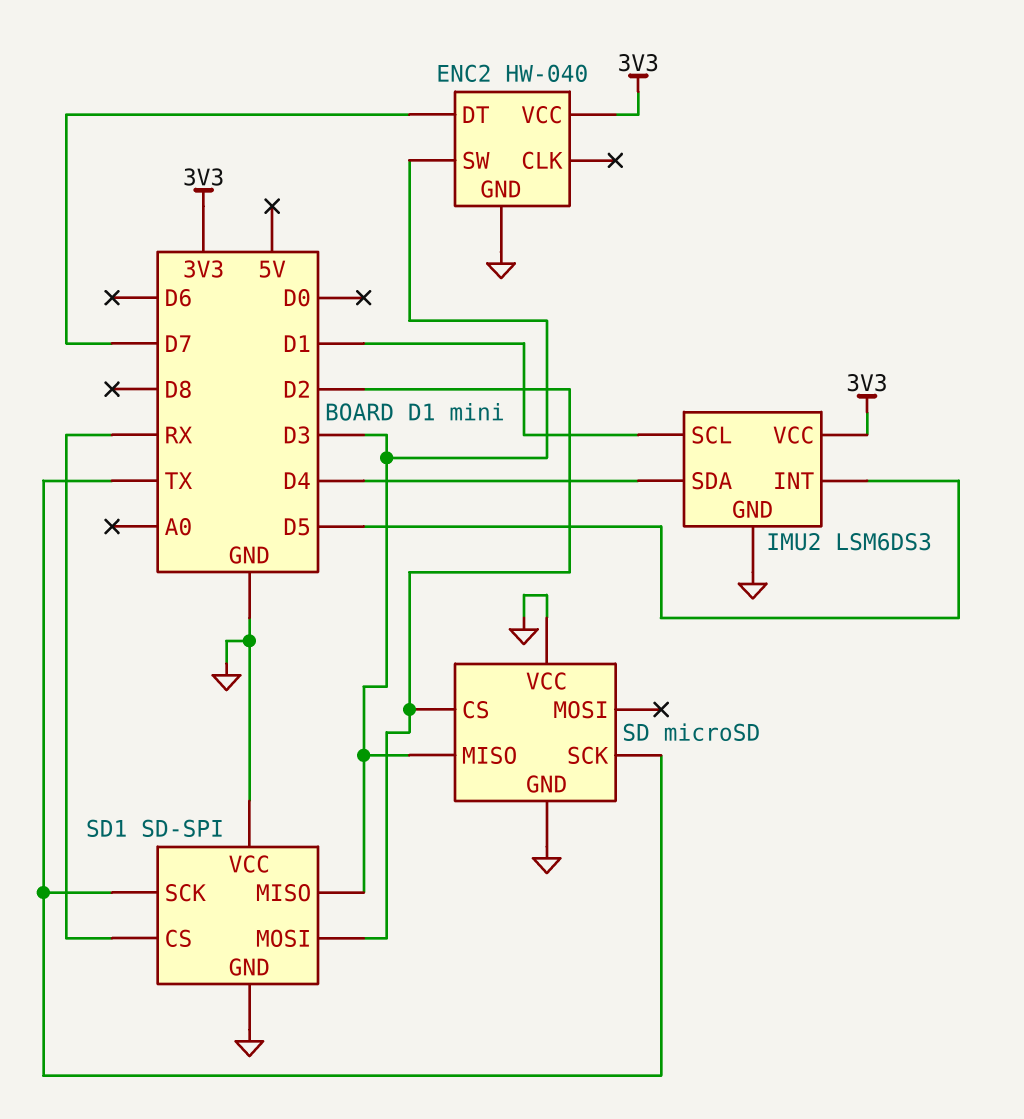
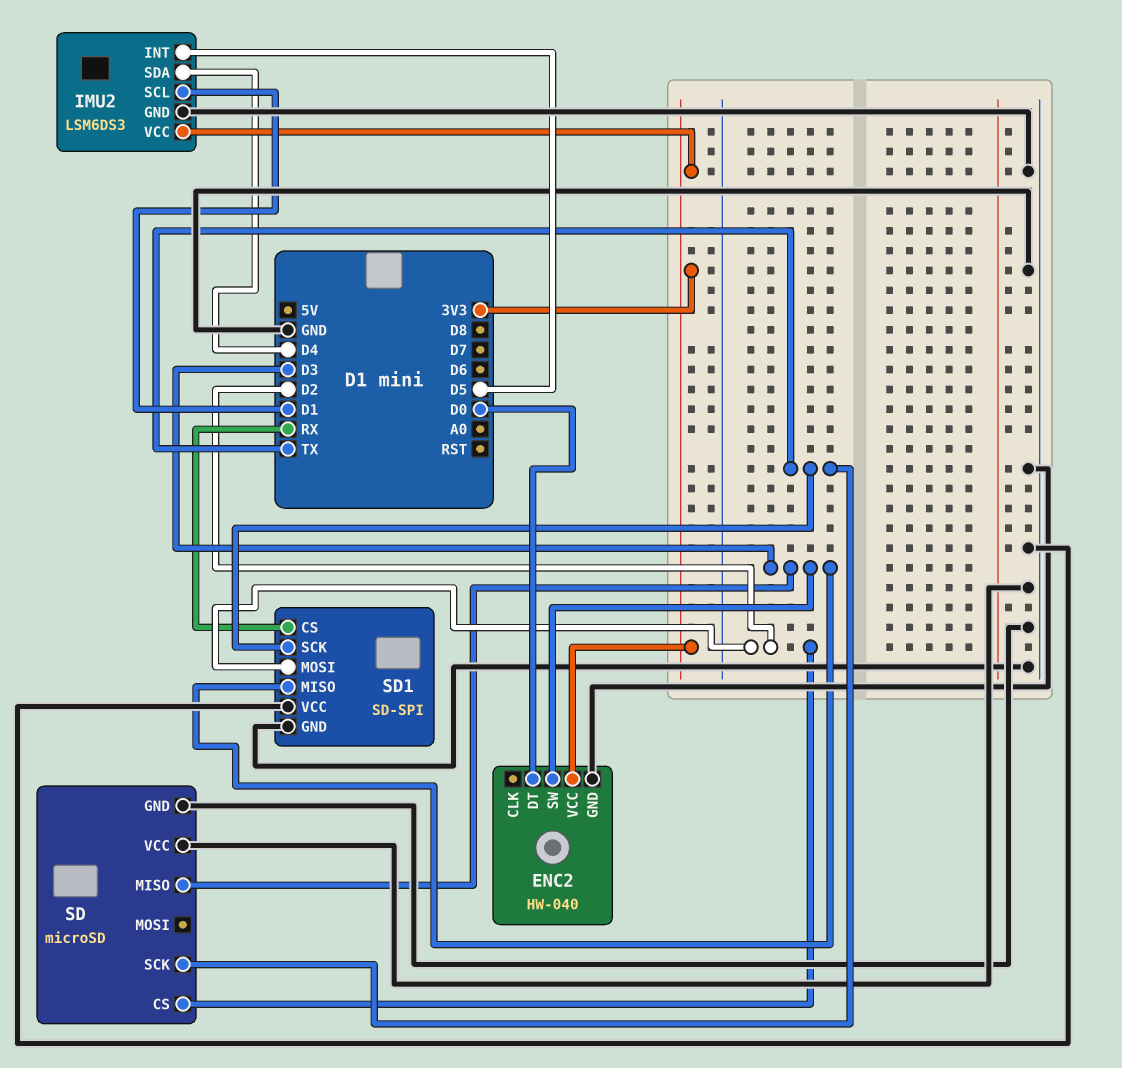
ENC2 pin DT: D7 -> D0

